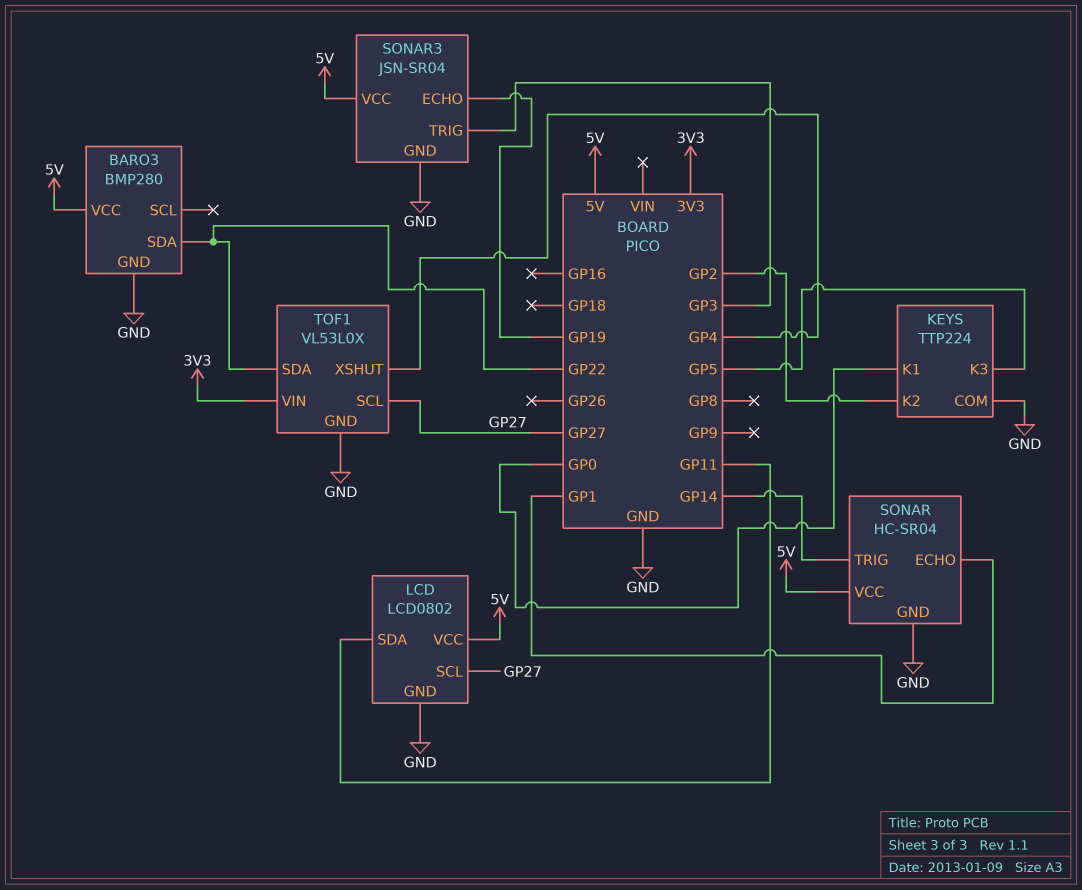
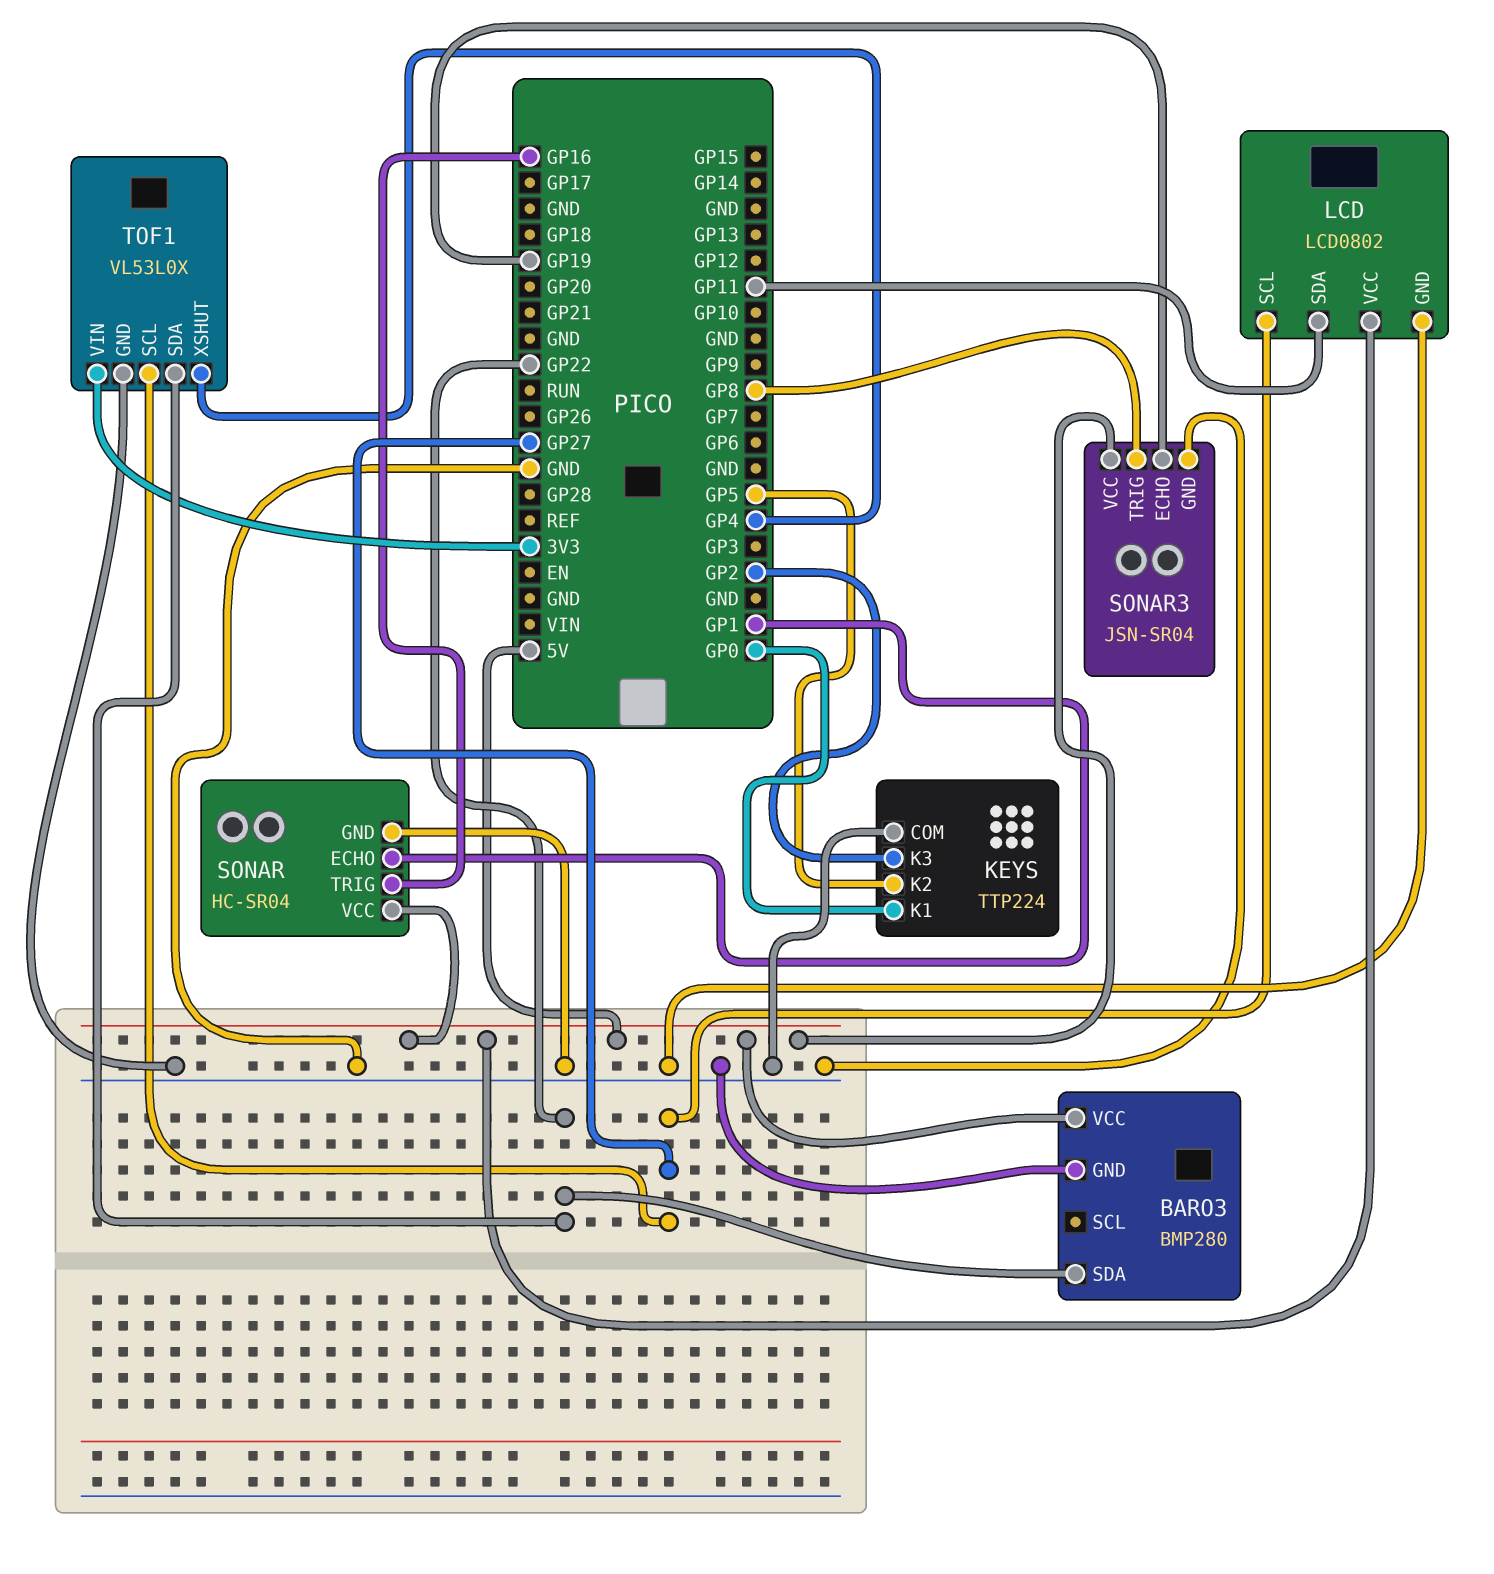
KEYS pin K2: GP2 -> GP5
KEYS pin K3: GP5 -> GP2
SONAR pin TRIG: GP14 -> GP16
SONAR3 pin TRIG: GP3 -> GP8

